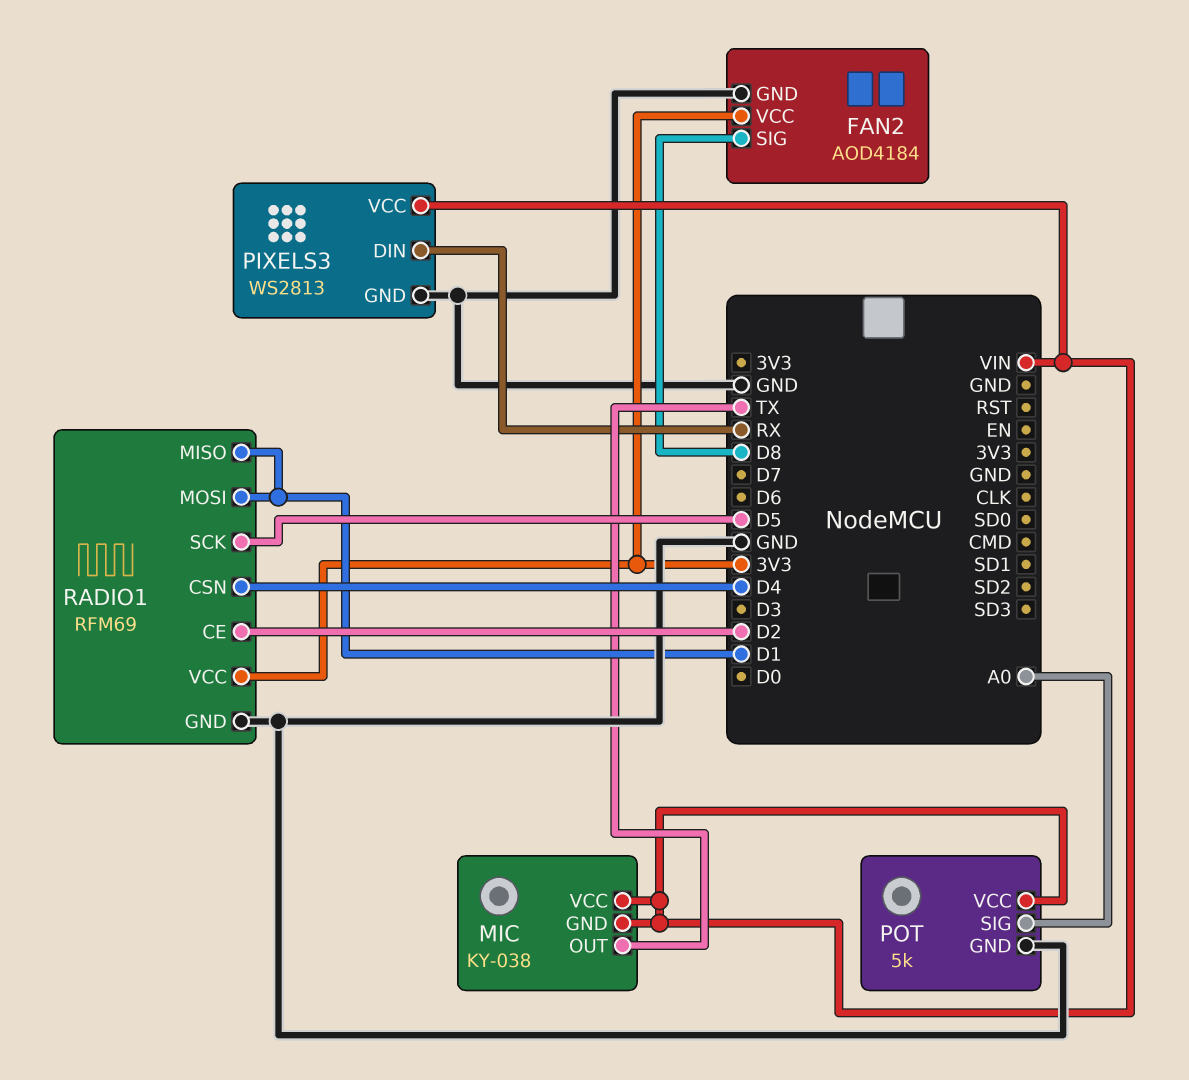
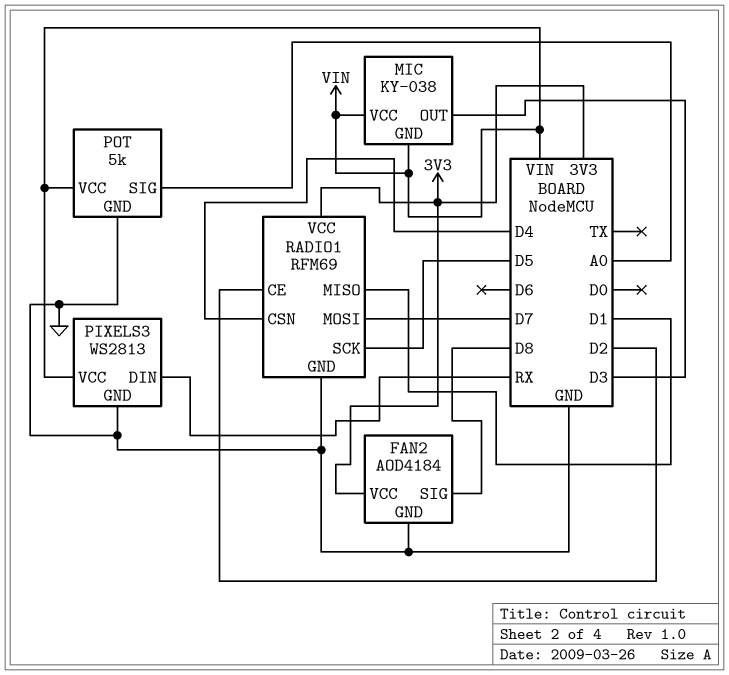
MIC pin OUT: TX -> D3
RADIO1 pin MOSI: D1 -> D7

